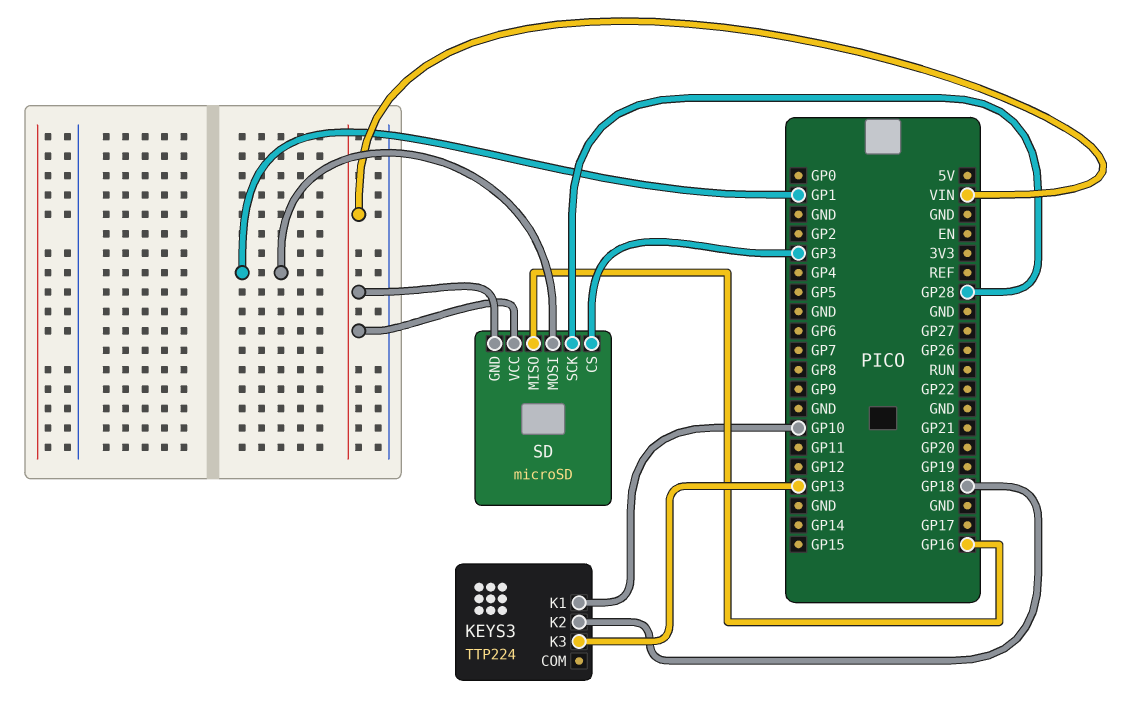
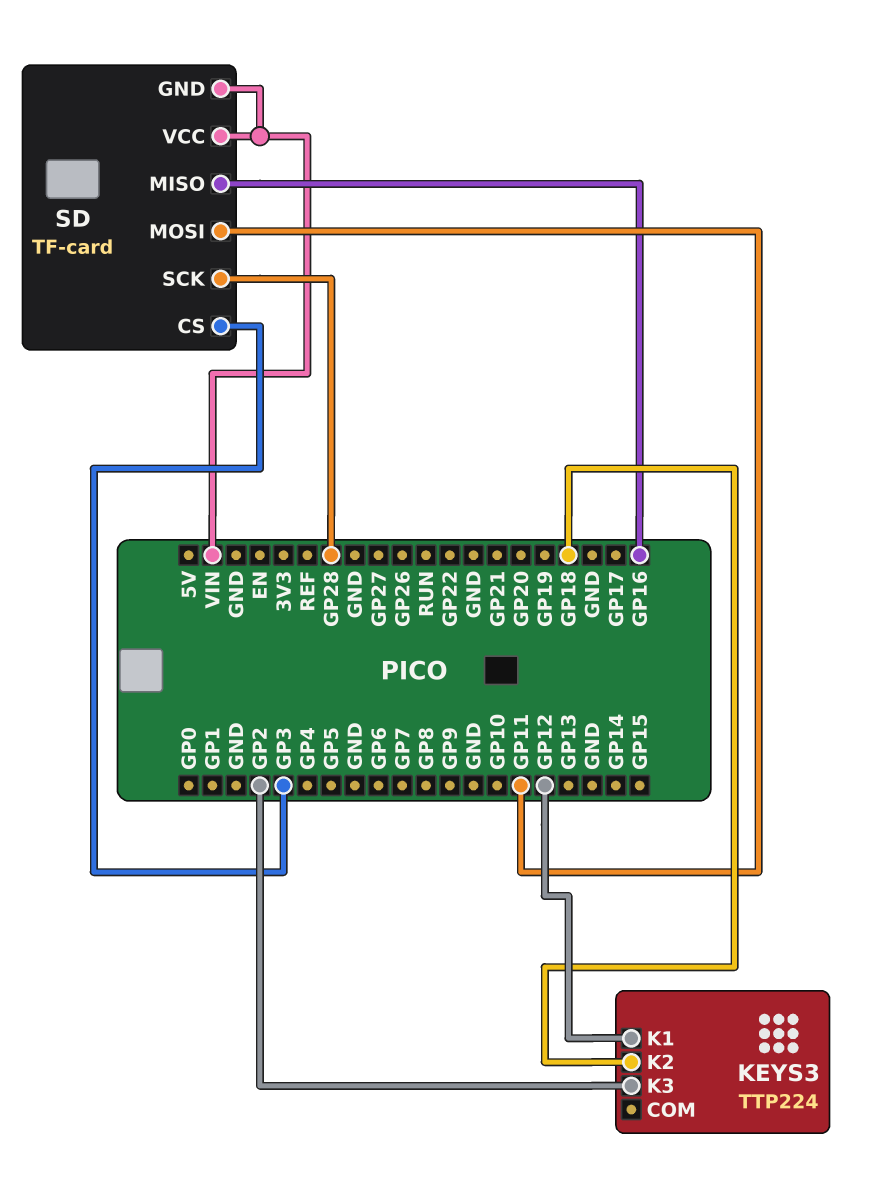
KEYS3 pin K1: GP10 -> GP12
KEYS3 pin K3: GP13 -> GP2
SD: microSD -> TF-card
SD pin MOSI: GP1 -> GP11

